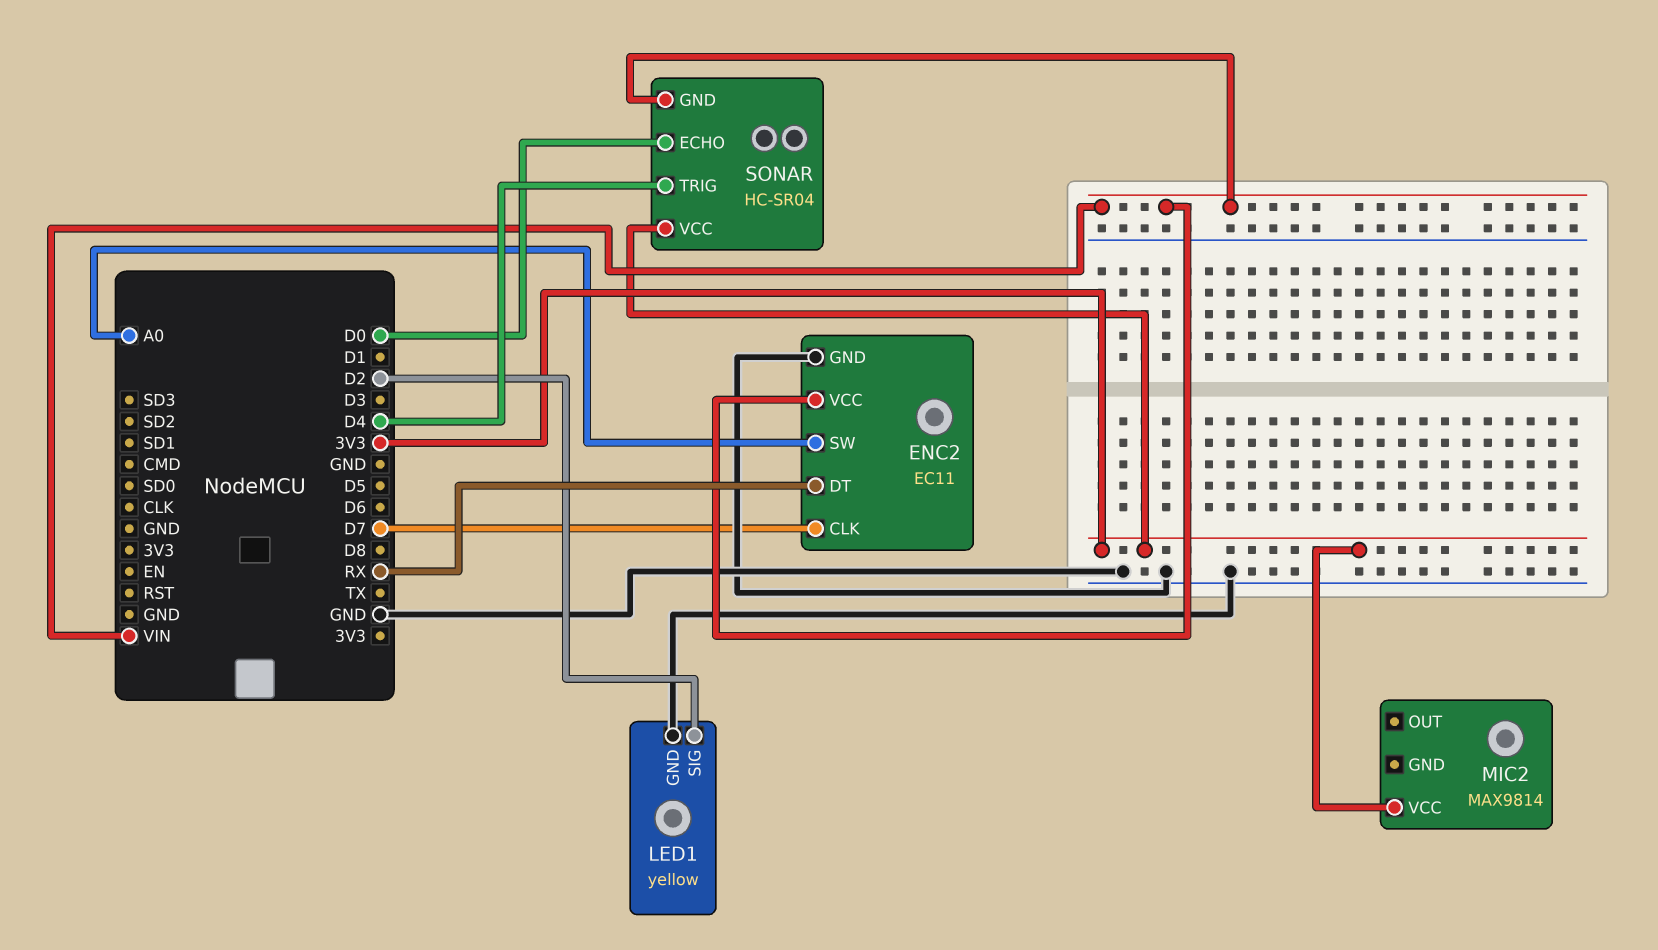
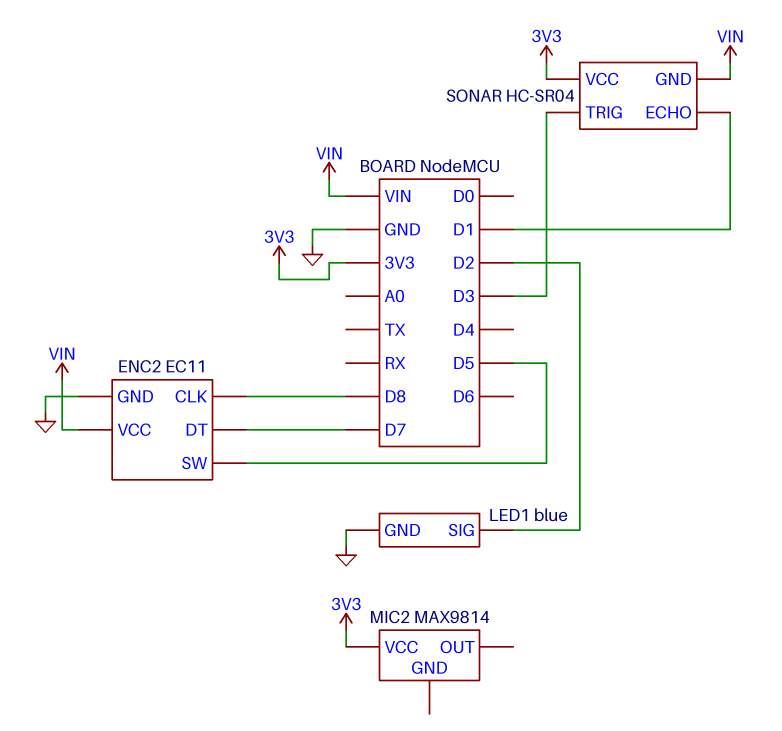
ENC2 pin CLK: D7 -> D8
ENC2 pin DT: RX -> D7
ENC2 pin SW: A0 -> D5
LED1: yellow -> blue
SONAR pin ECHO: D0 -> D1
SONAR pin TRIG: D4 -> D3

